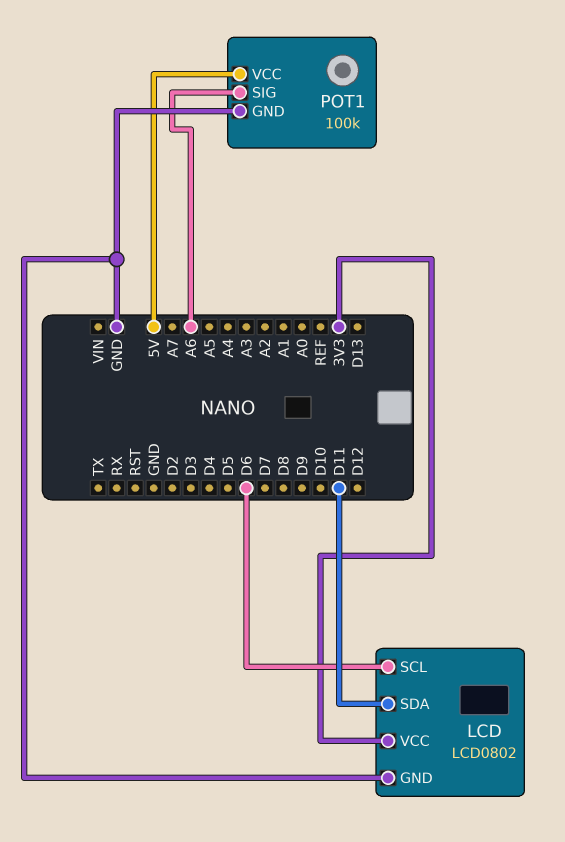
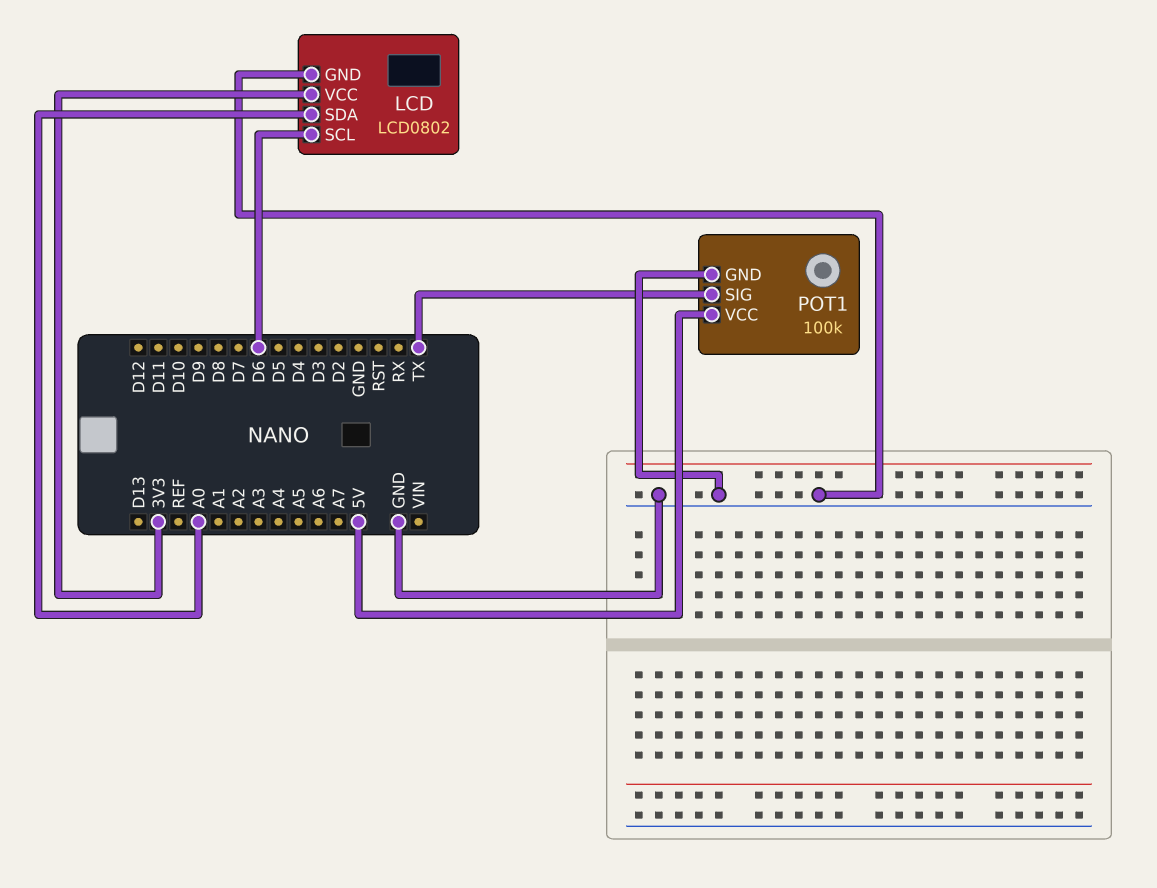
LCD pin SDA: D11 -> A0
POT1 pin SIG: A6 -> TX

